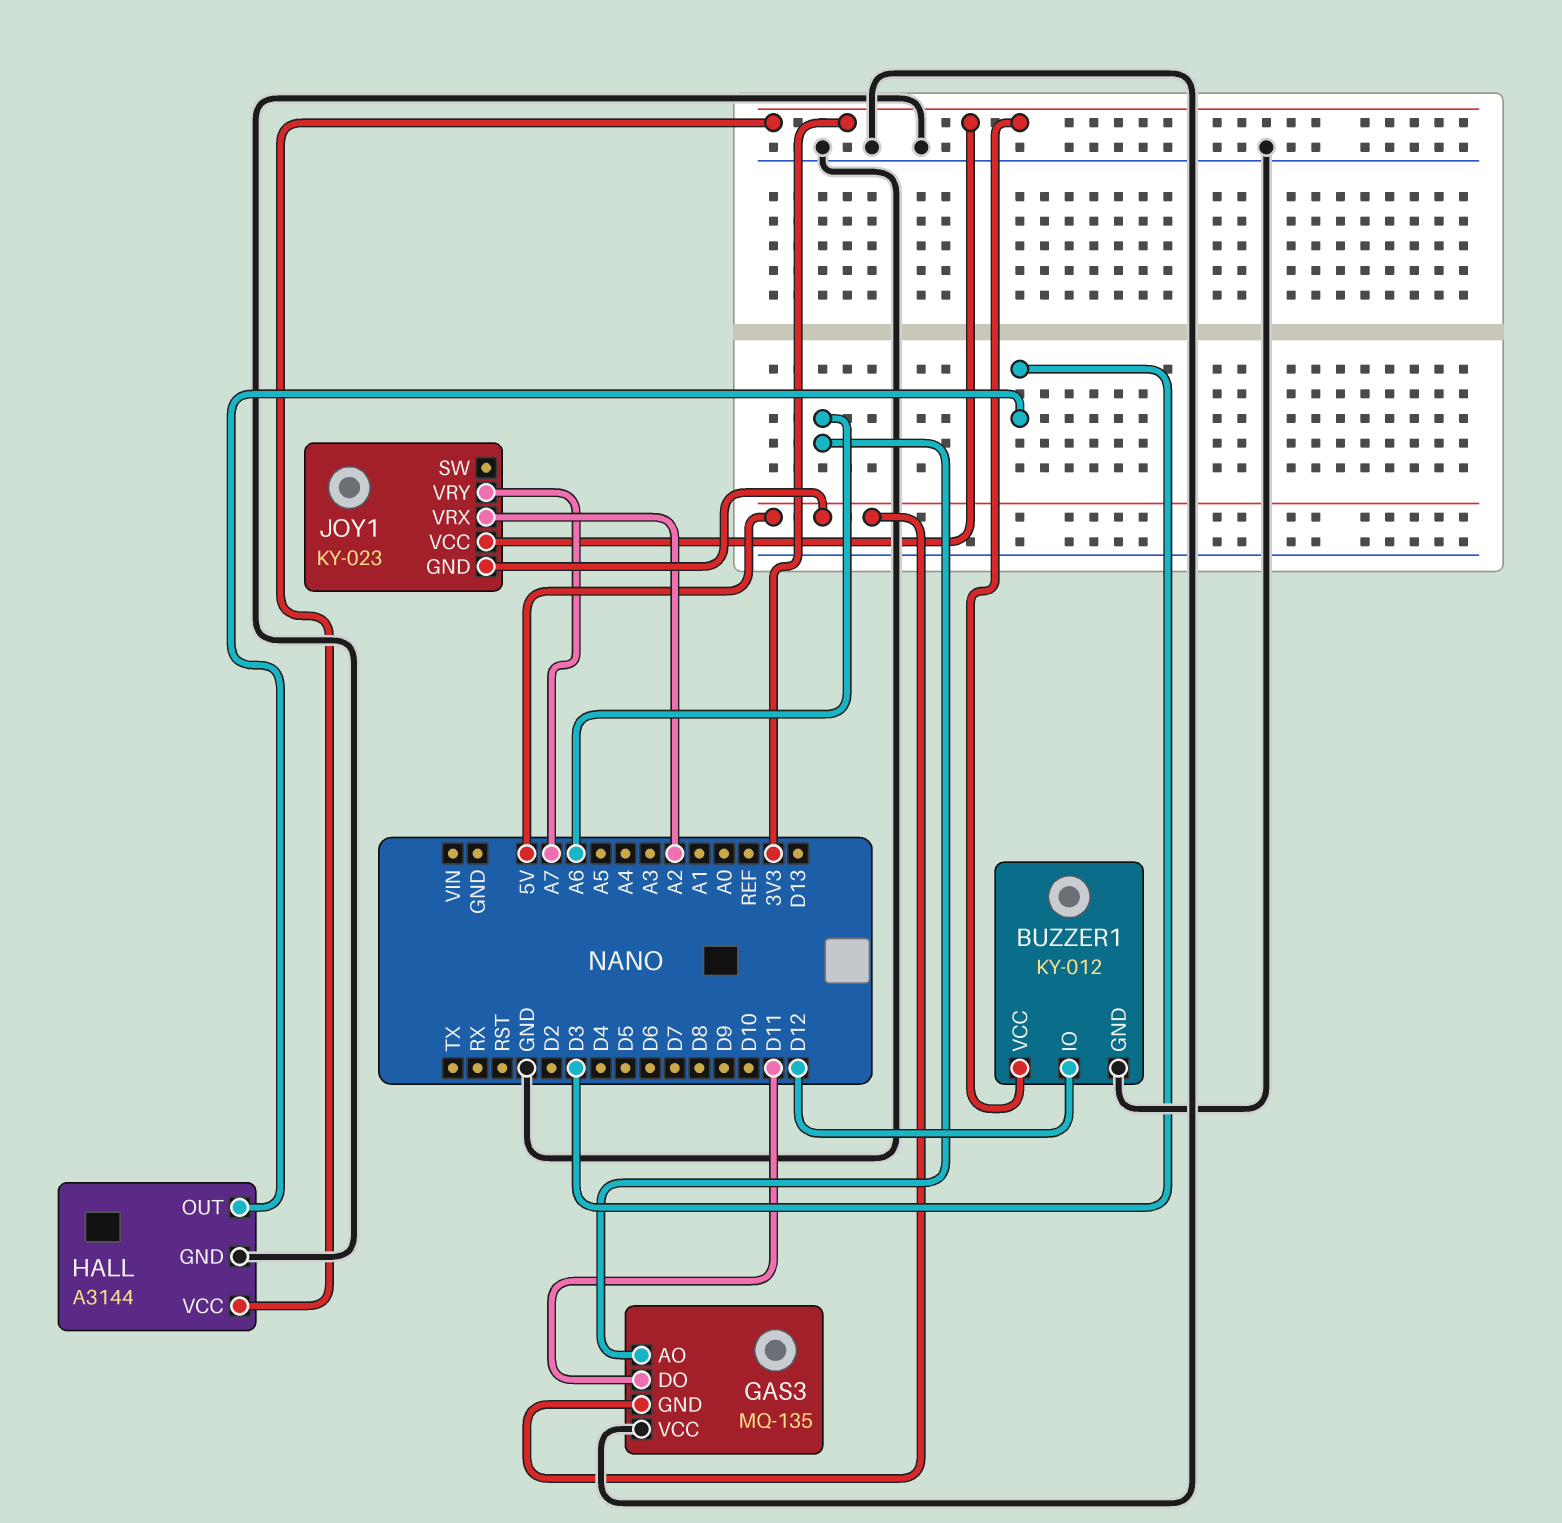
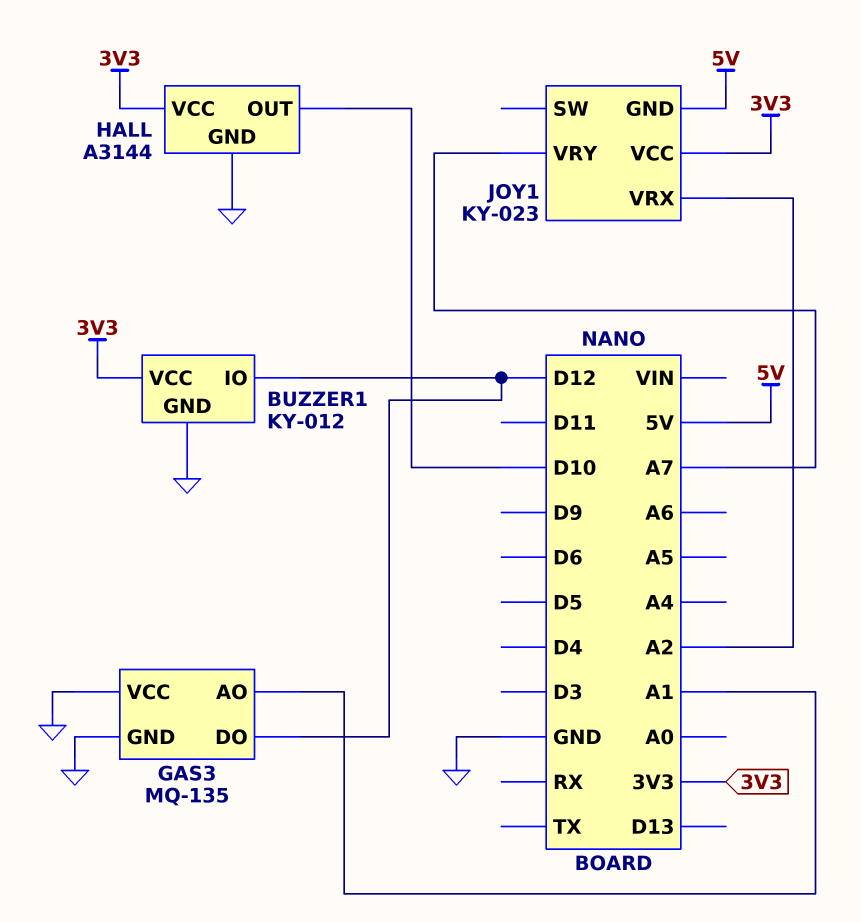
GAS3 pin AO: A6 -> A1
GAS3 pin DO: D11 -> D12
GAS3 pin GND: 5V -> GND
HALL pin OUT: D3 -> D10

